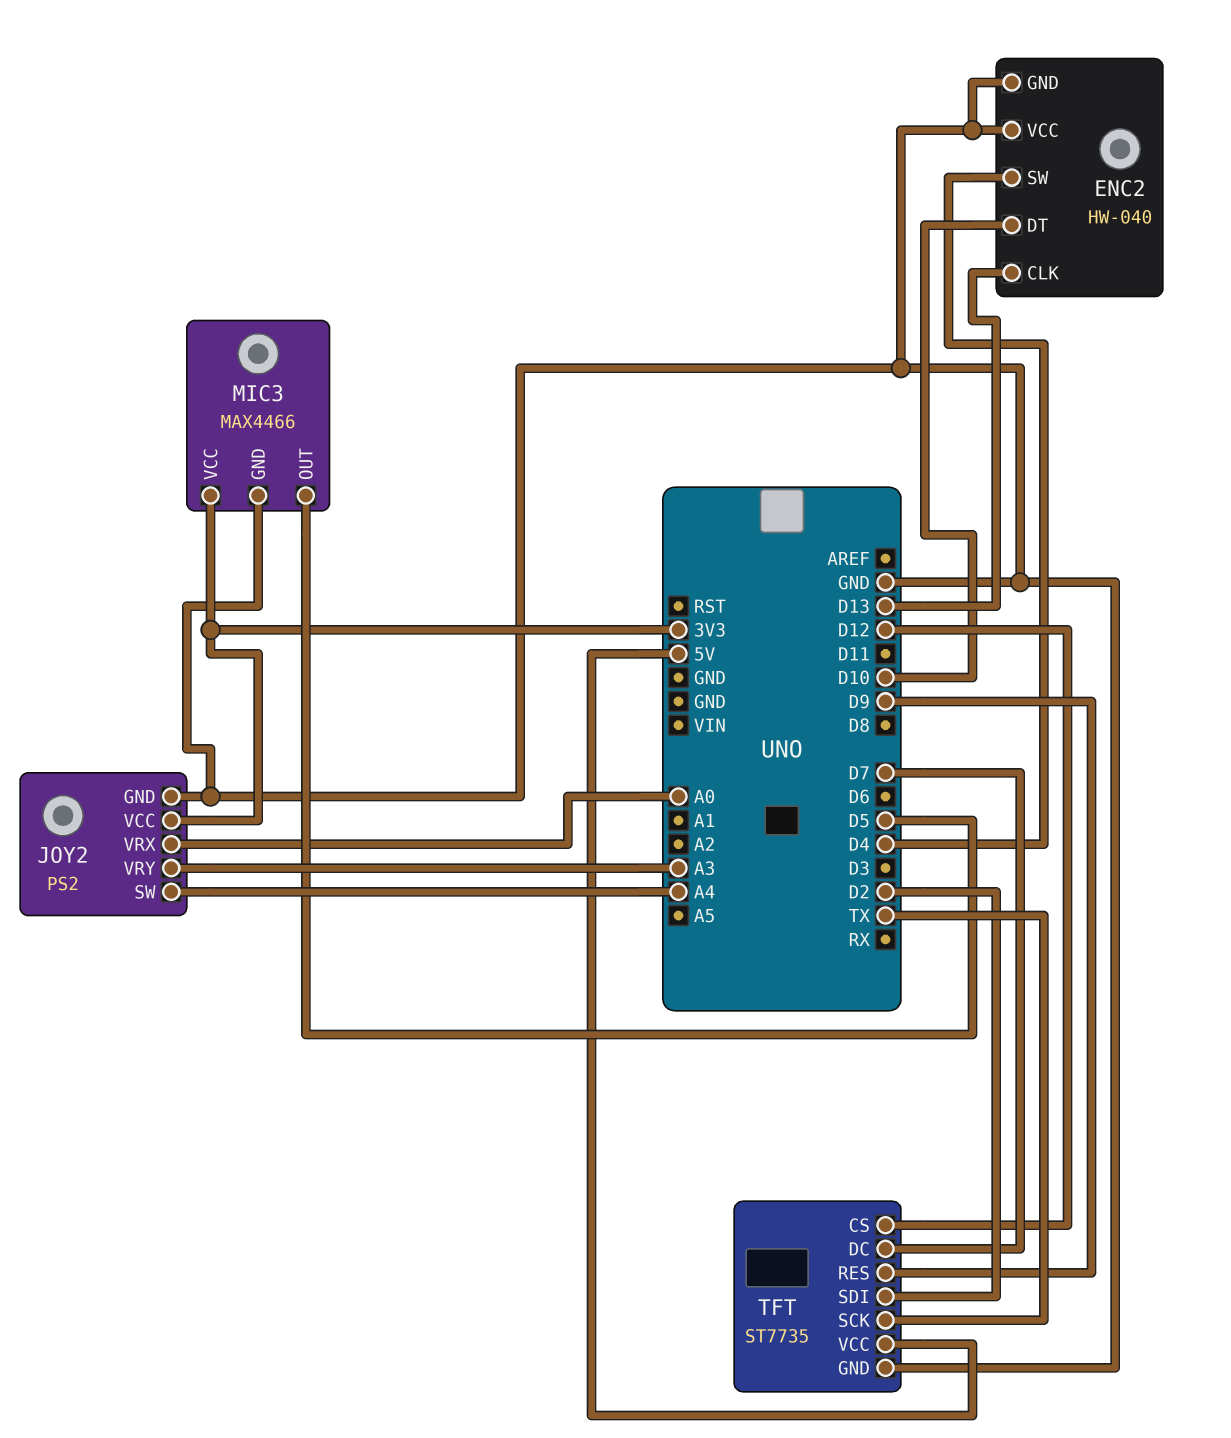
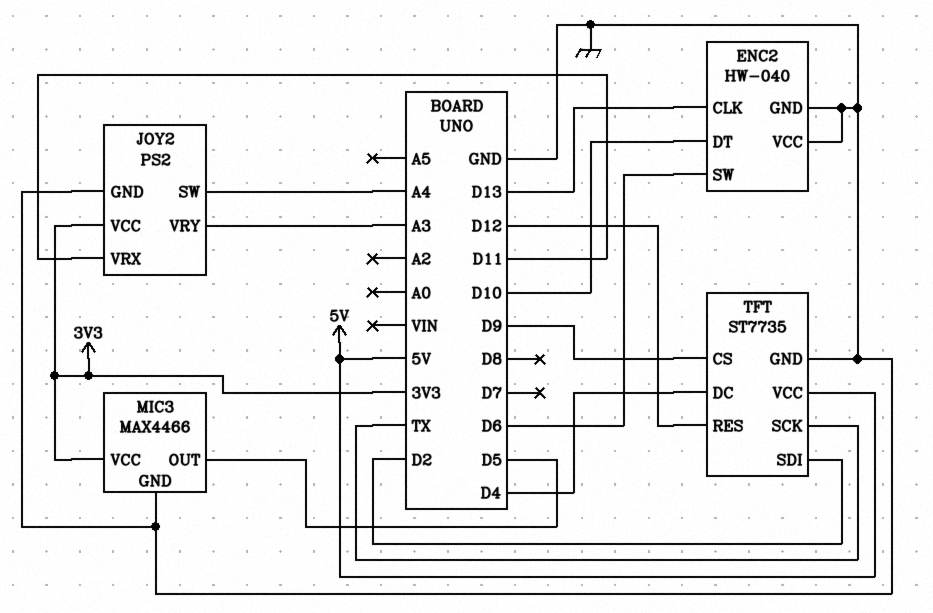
ENC2 pin SW: D4 -> D6
JOY2 pin VRX: A0 -> D11
TFT pin CS: D12 -> D9
TFT pin DC: D7 -> D4
TFT pin RES: D9 -> D12

